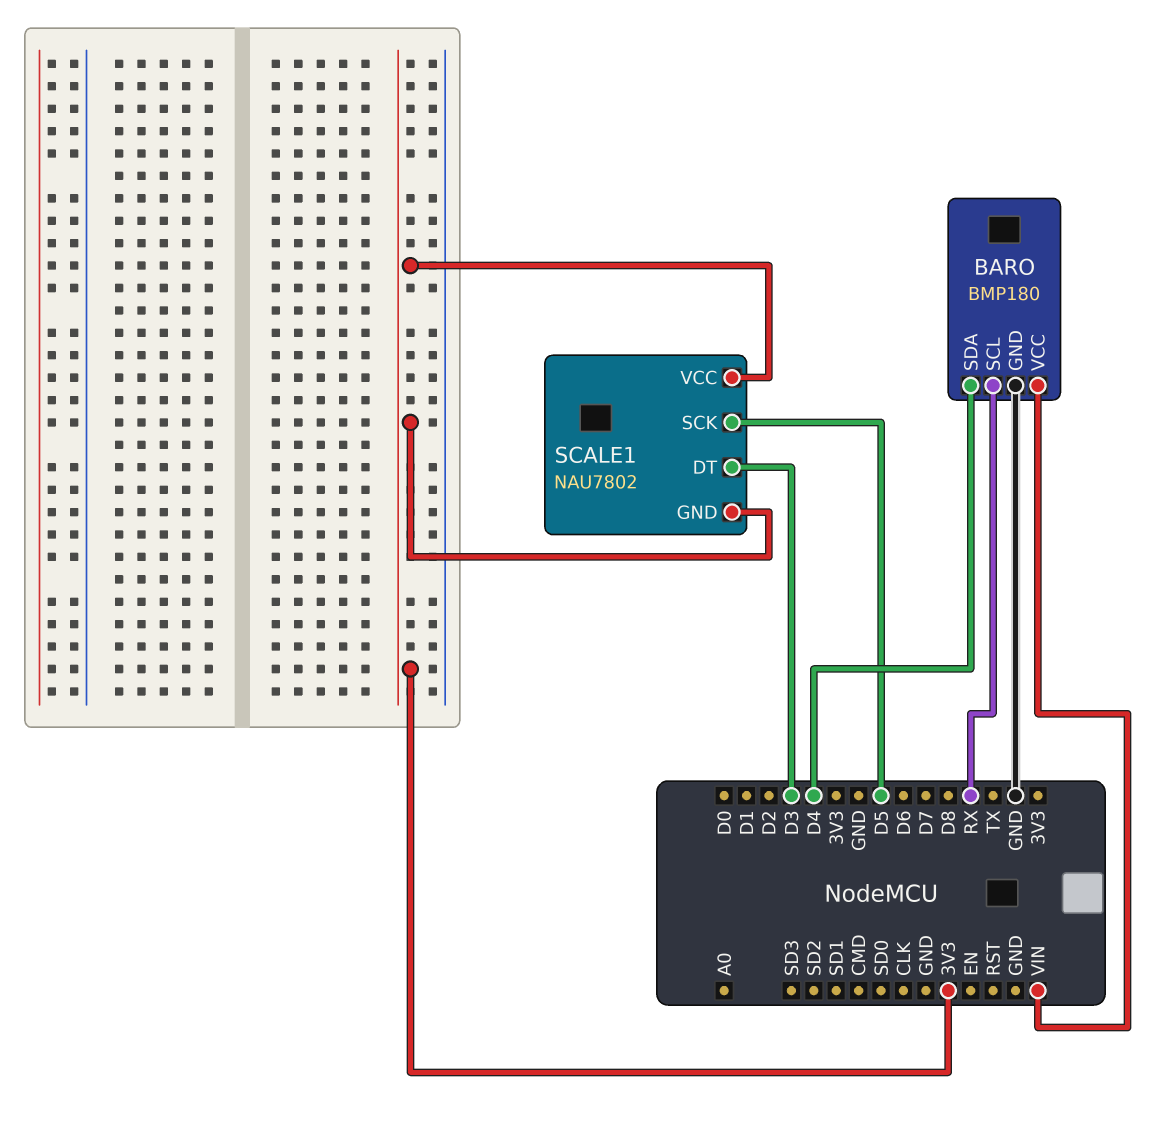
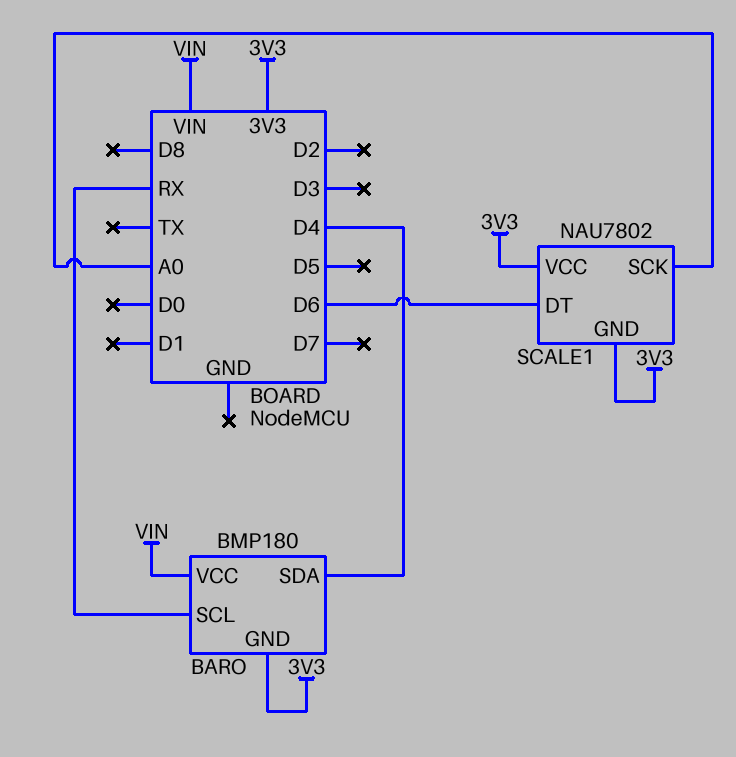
BARO pin GND: GND -> 3V3
SCALE1 pin DT: D3 -> D6
SCALE1 pin SCK: D5 -> A0

